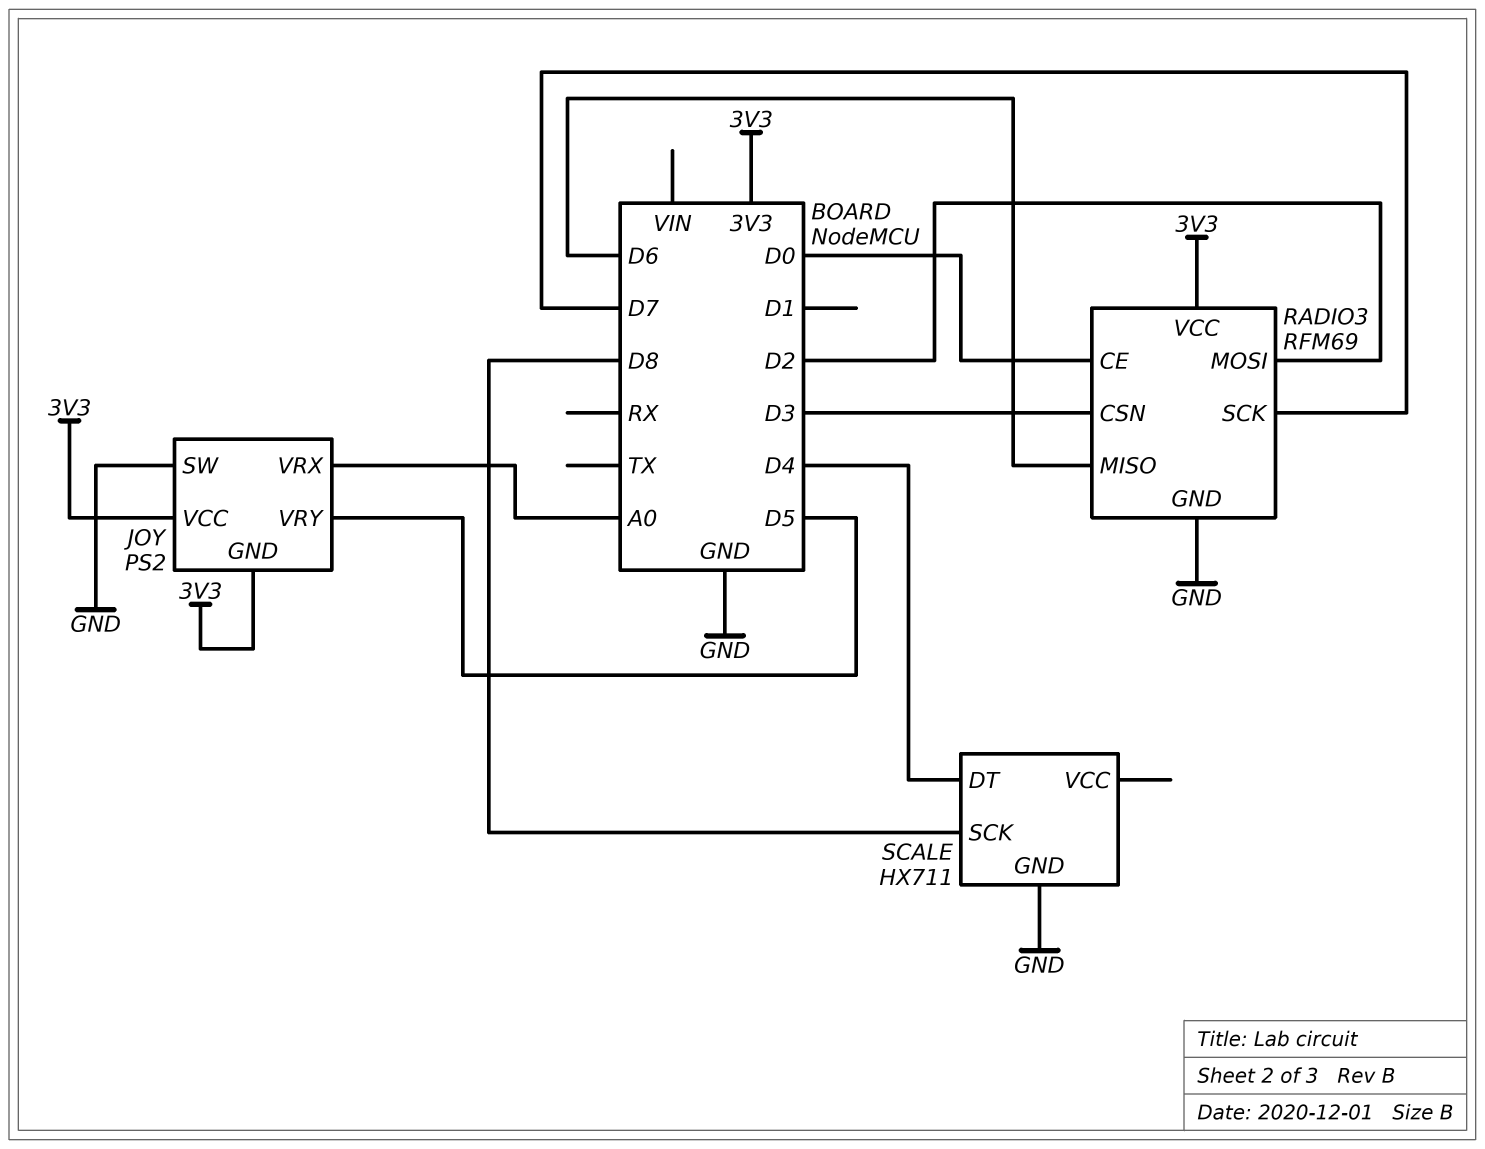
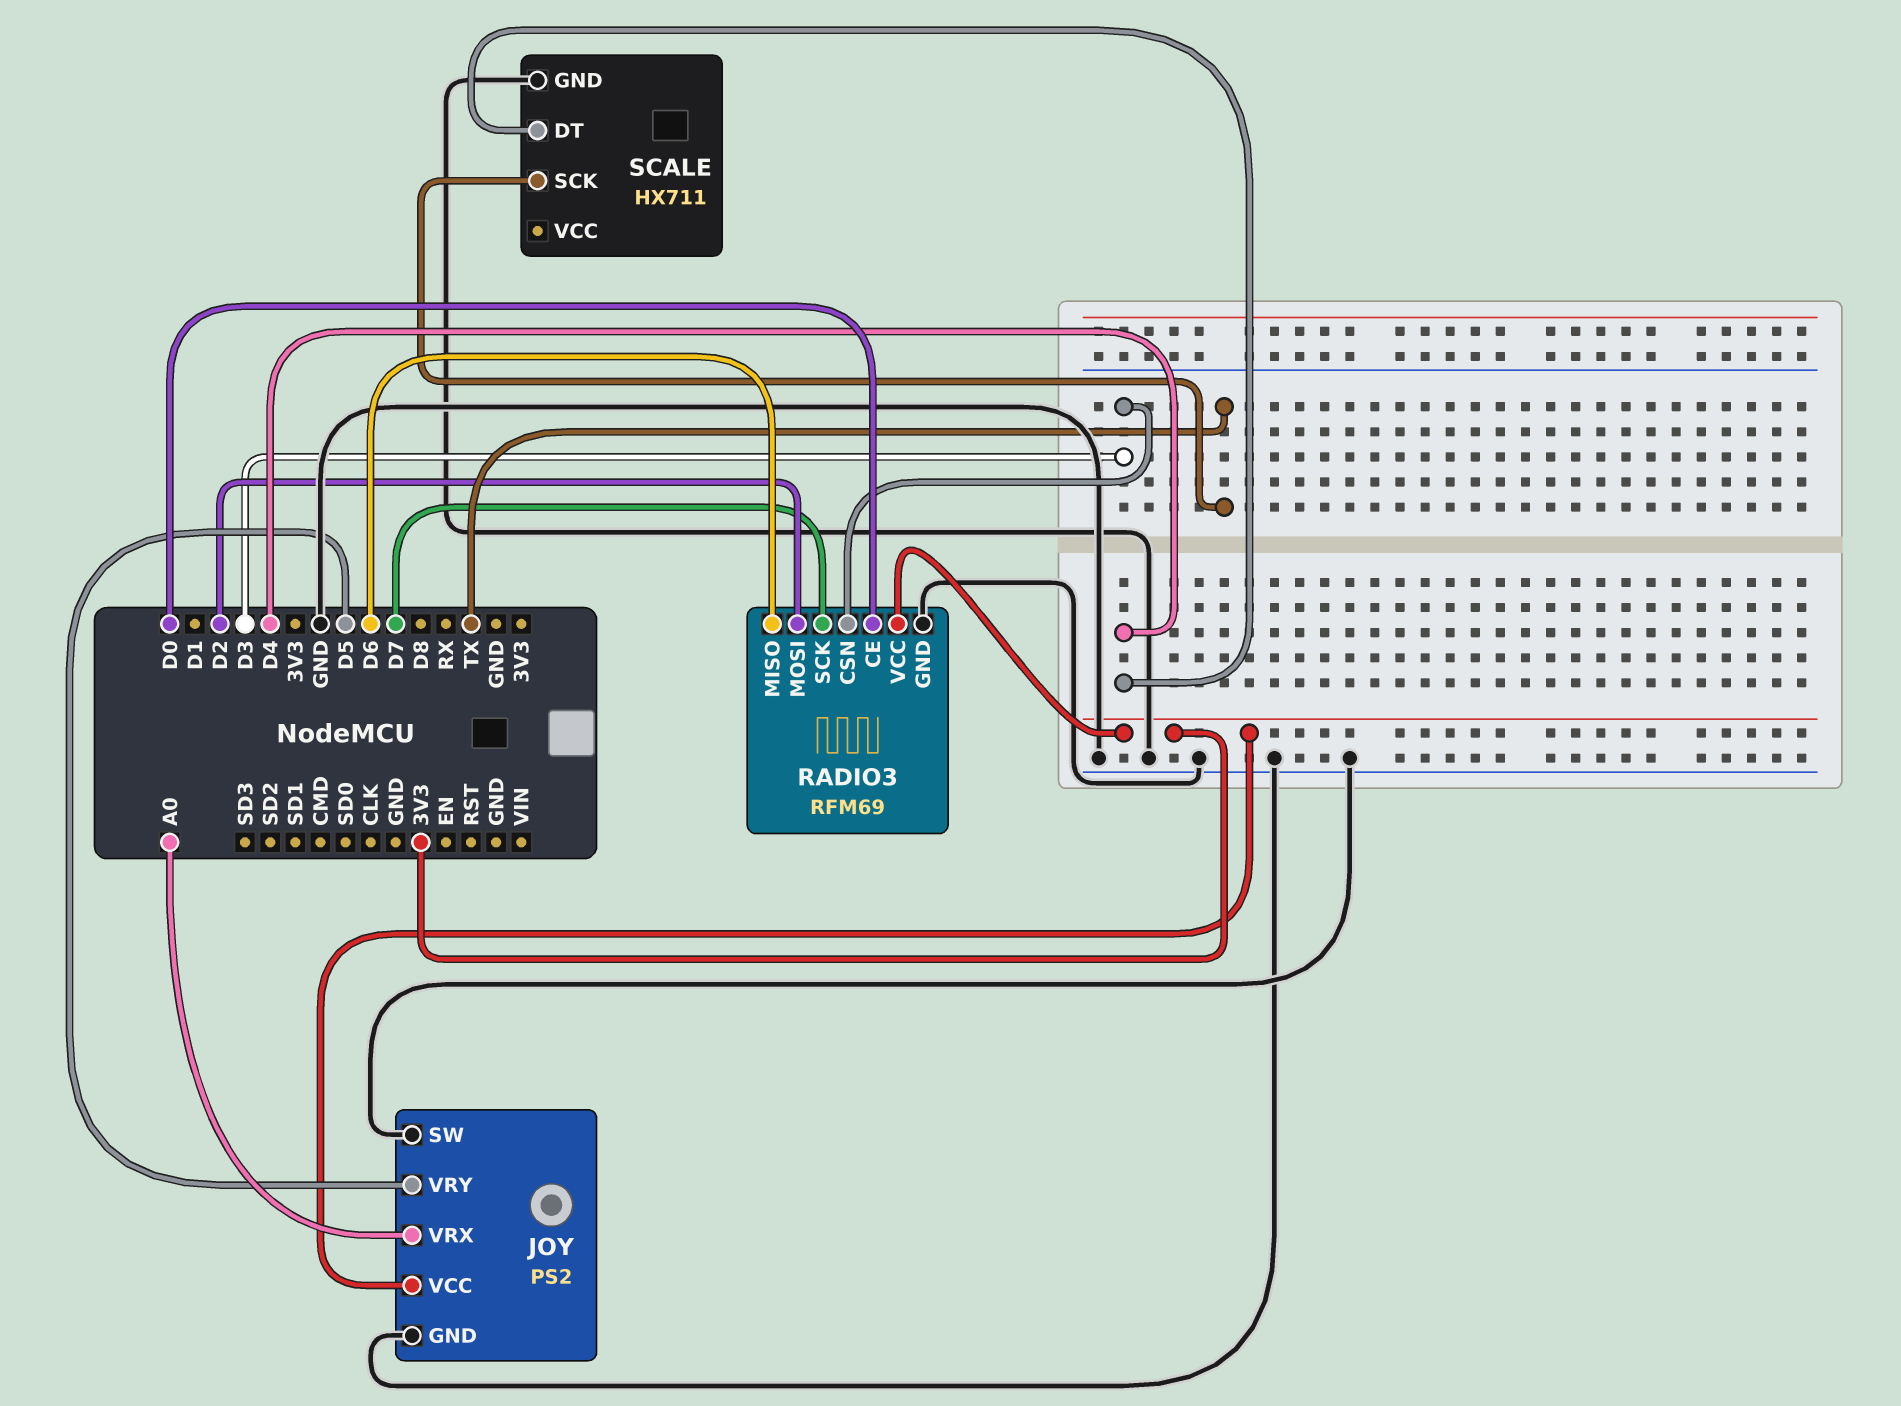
JOY pin GND: 3V3 -> GND
SCALE pin SCK: D8 -> TX

